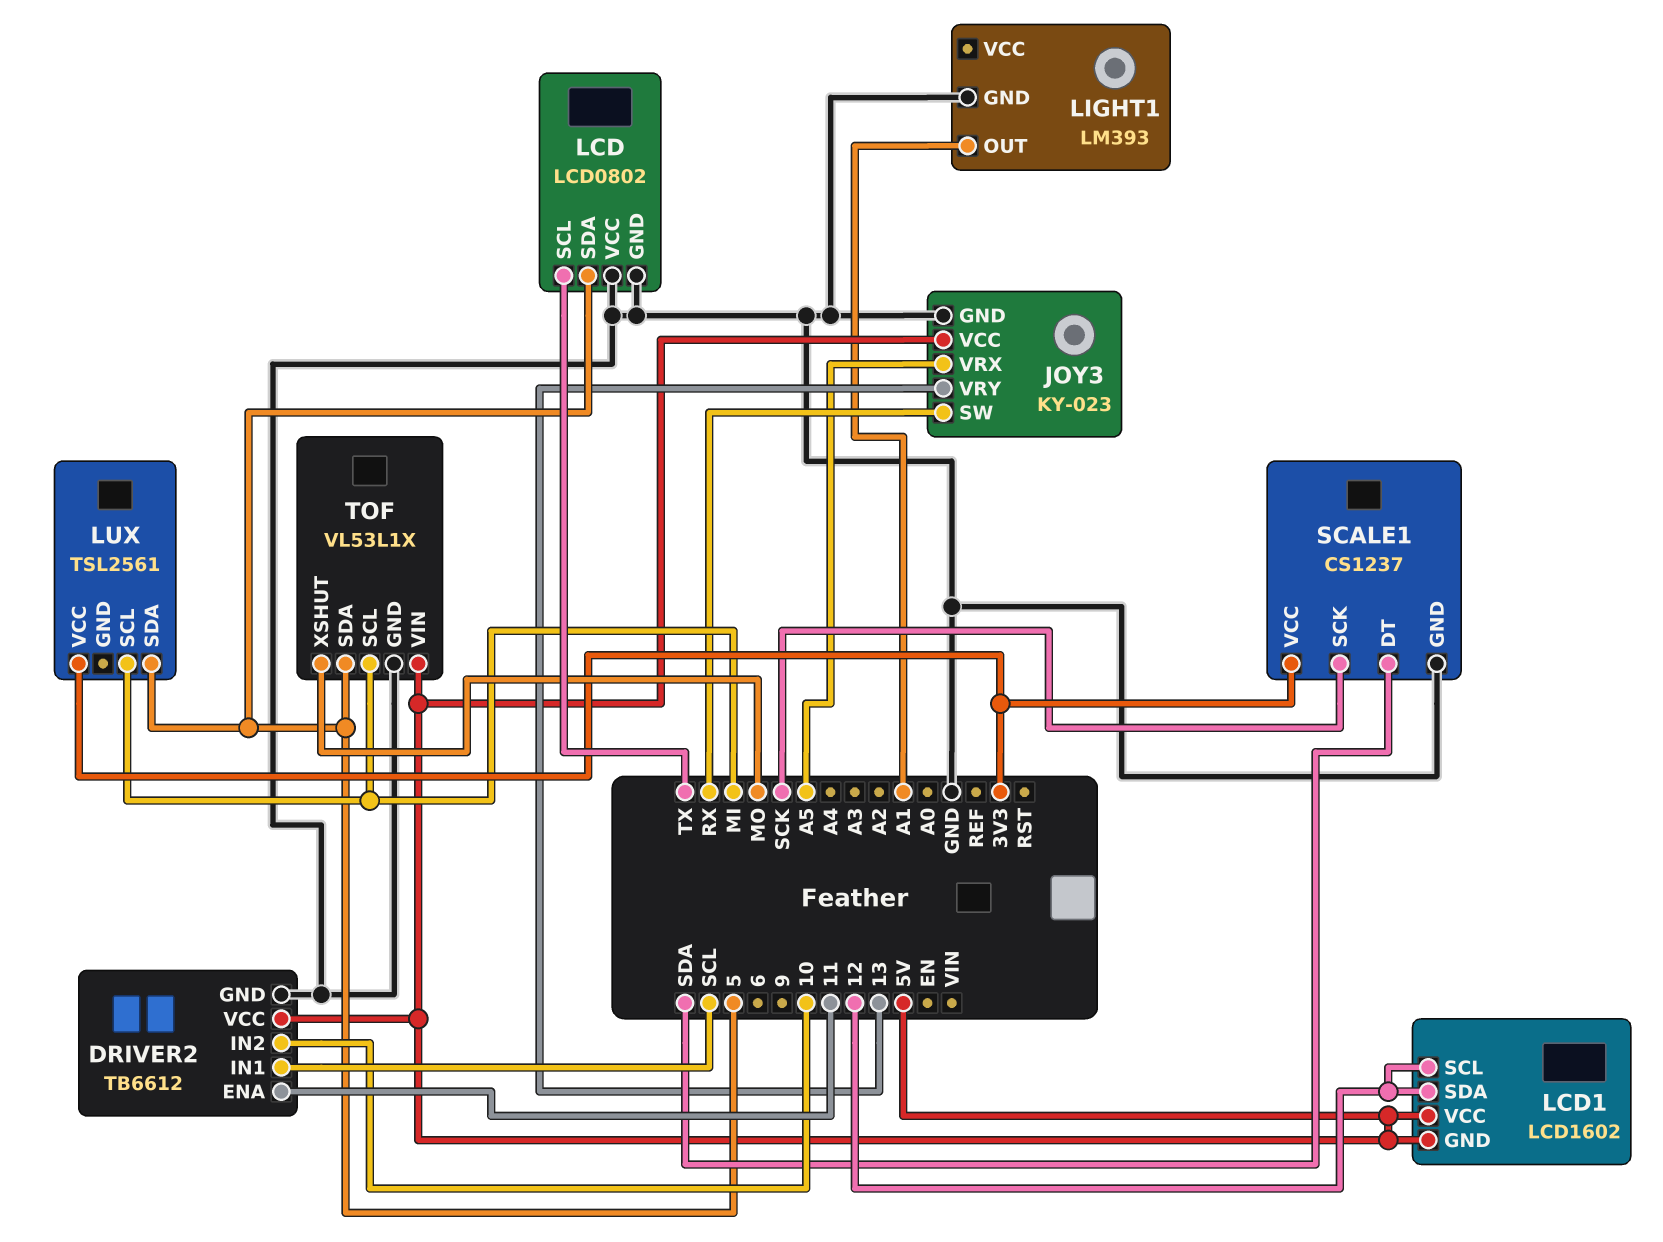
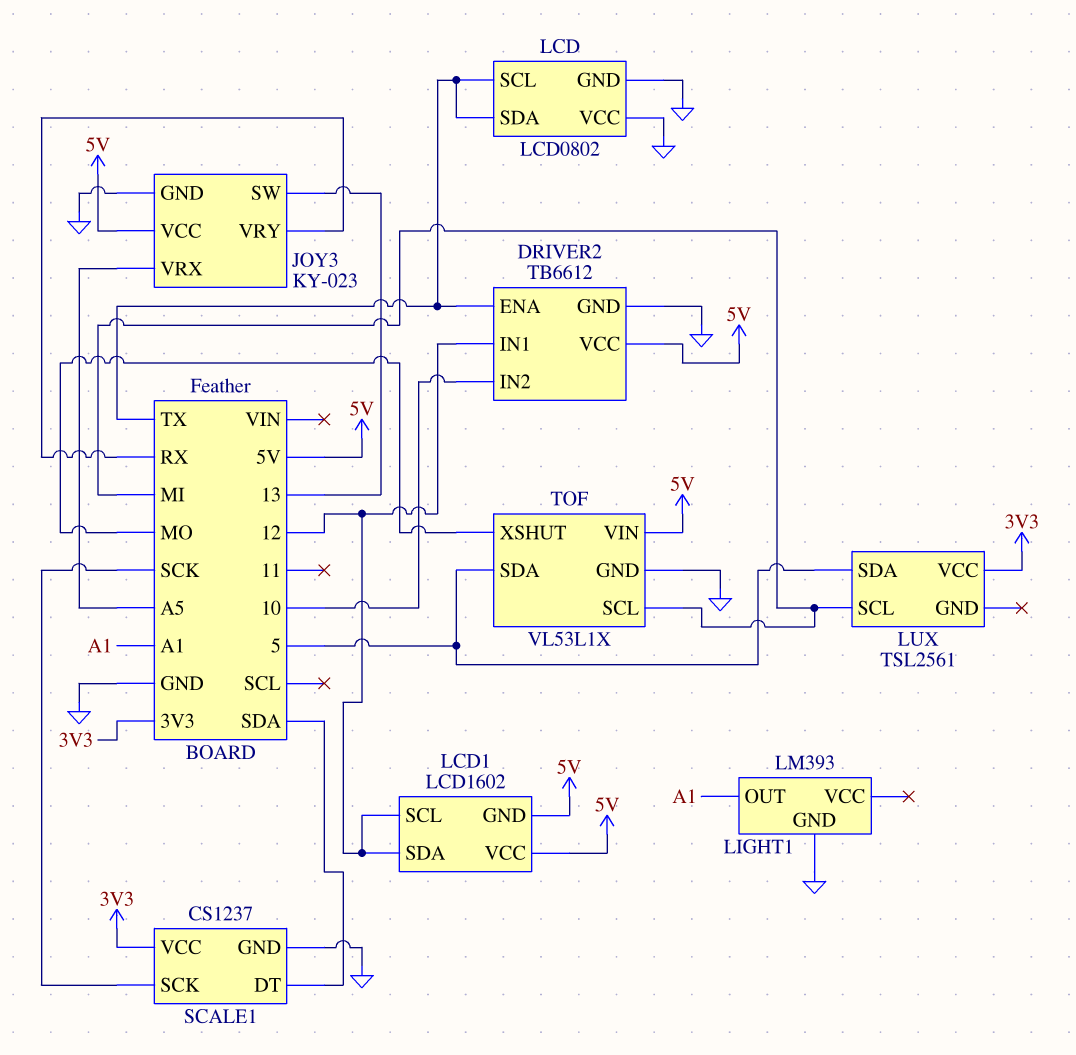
DRIVER2 pin ENA: 11 -> TX
DRIVER2 pin IN1: SCL -> 12
JOY3 pin SW: RX -> 13
JOY3 pin VRY: 13 -> RX
LCD pin SDA: 5 -> TX

